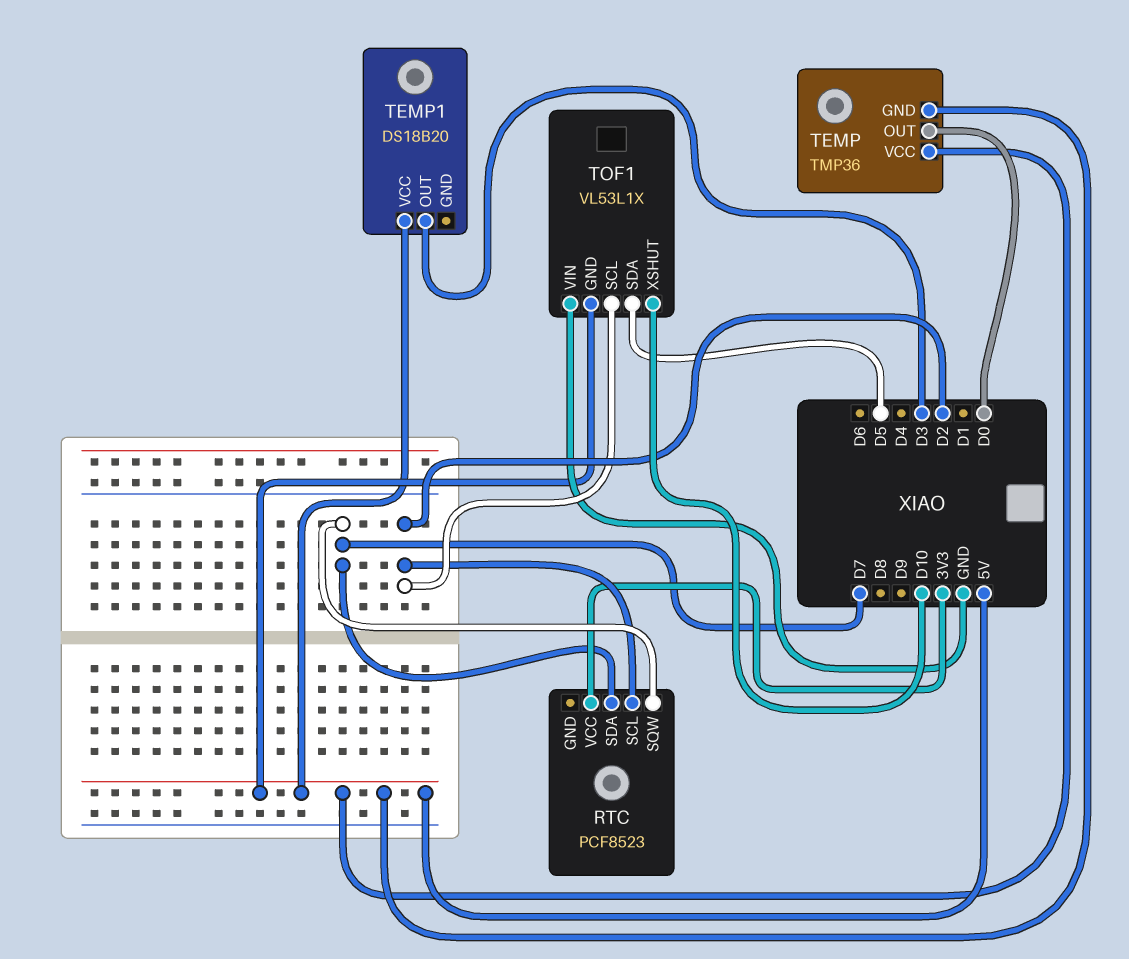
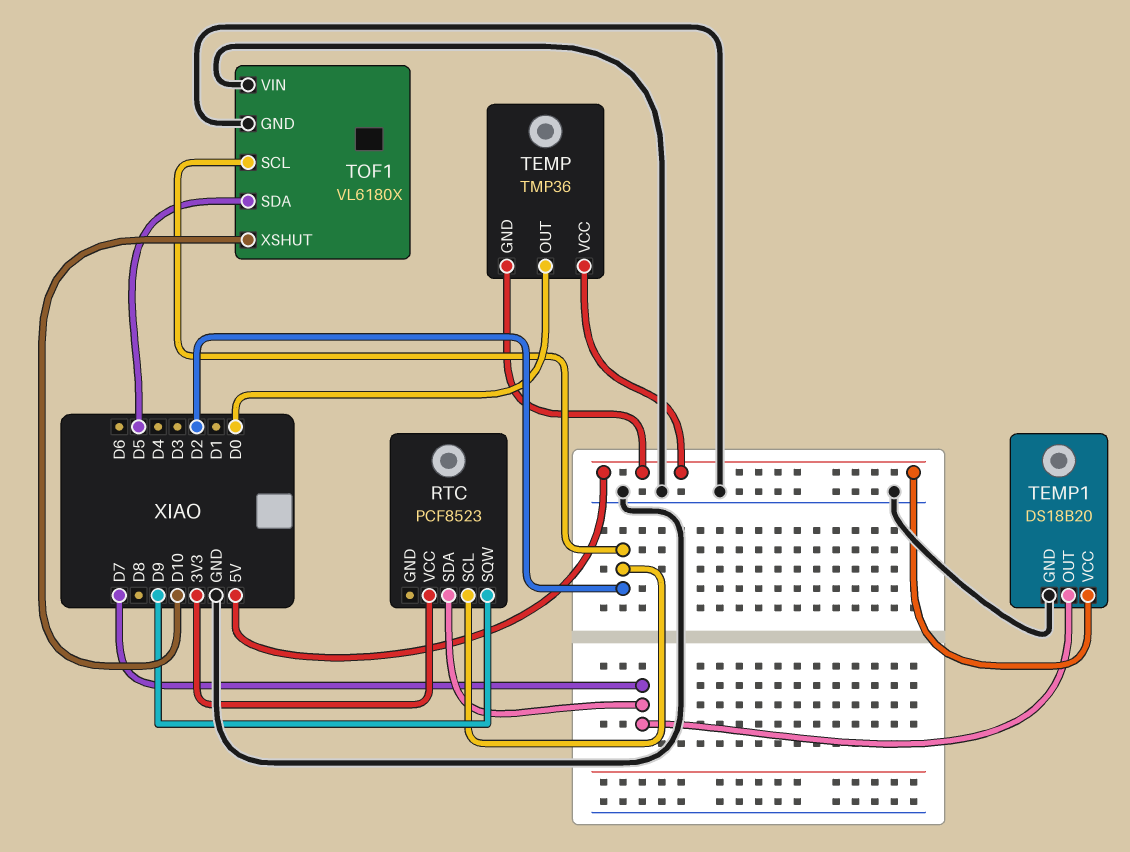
RTC pin SQW: D7 -> D9
TEMP1 pin GND: none -> GND
TEMP1 pin OUT: D3 -> D7
TOF1: VL53L1X -> VL6180X
TOF1 pin GND: 5V -> GND

